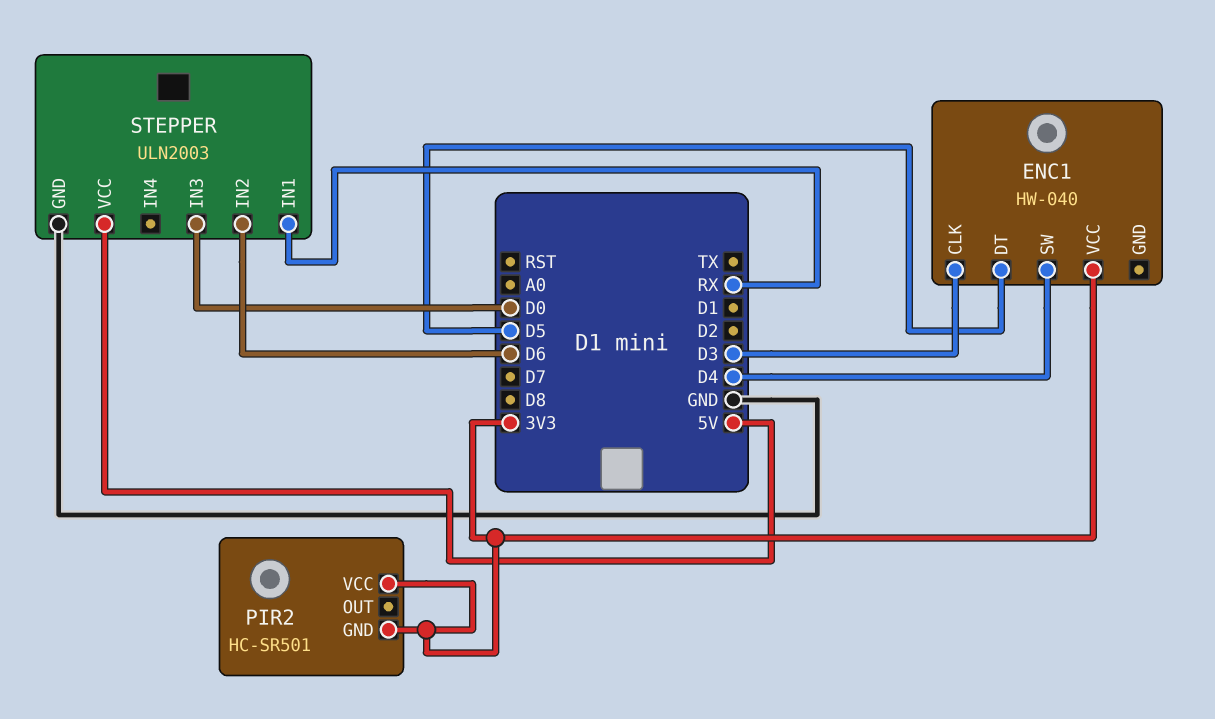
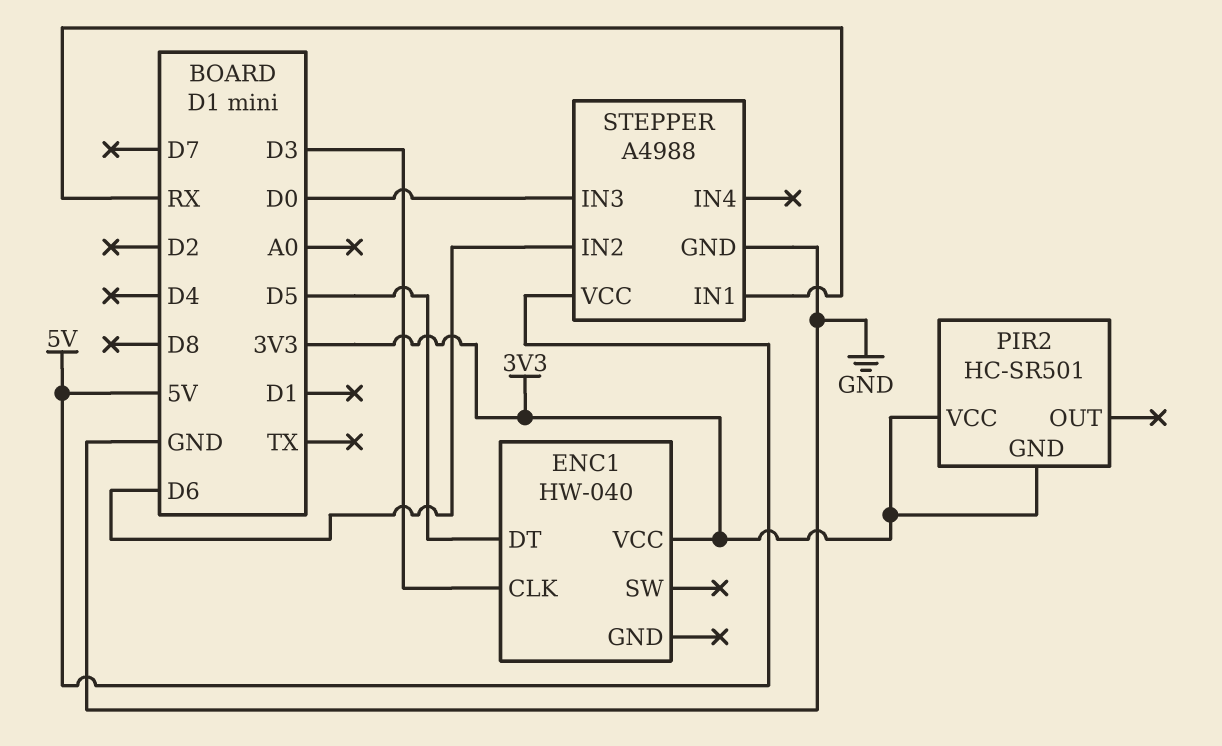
ENC1 pin SW: D4 -> none
STEPPER: ULN2003 -> A4988

